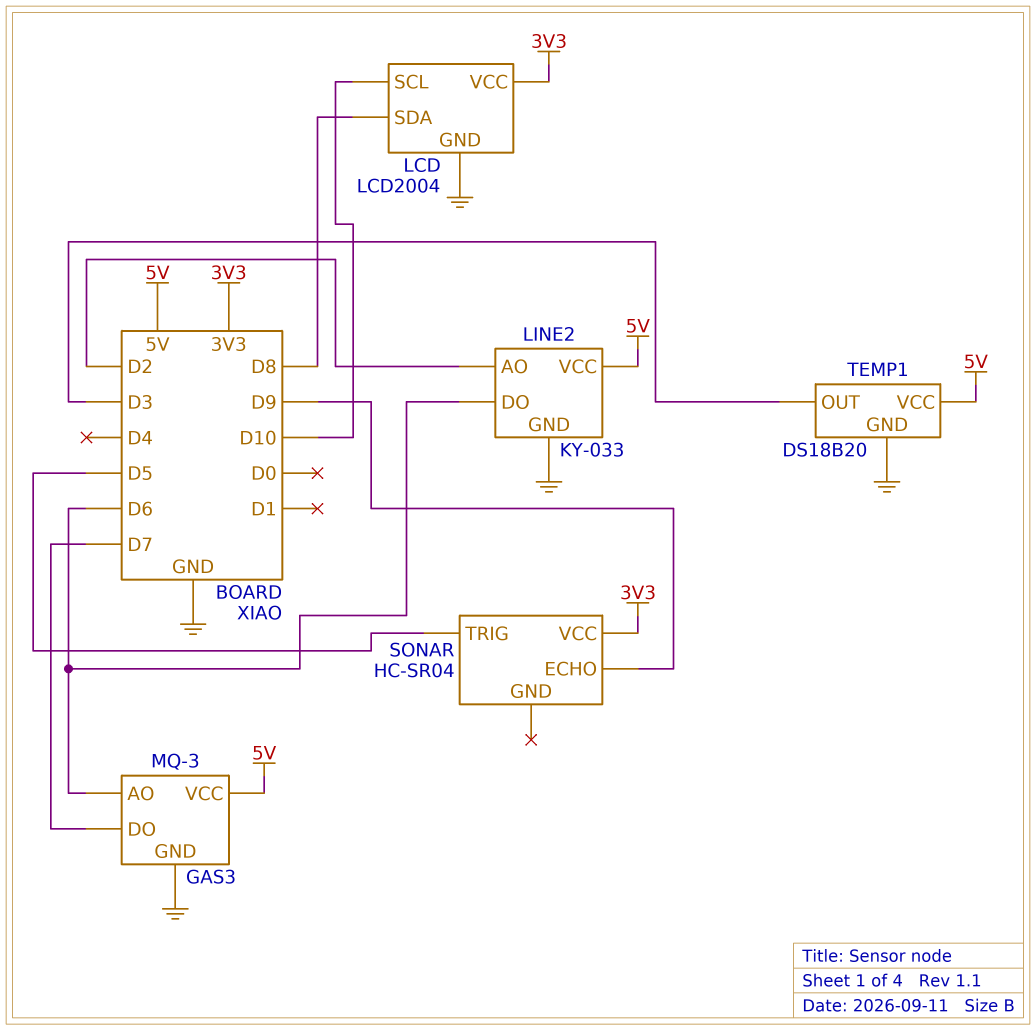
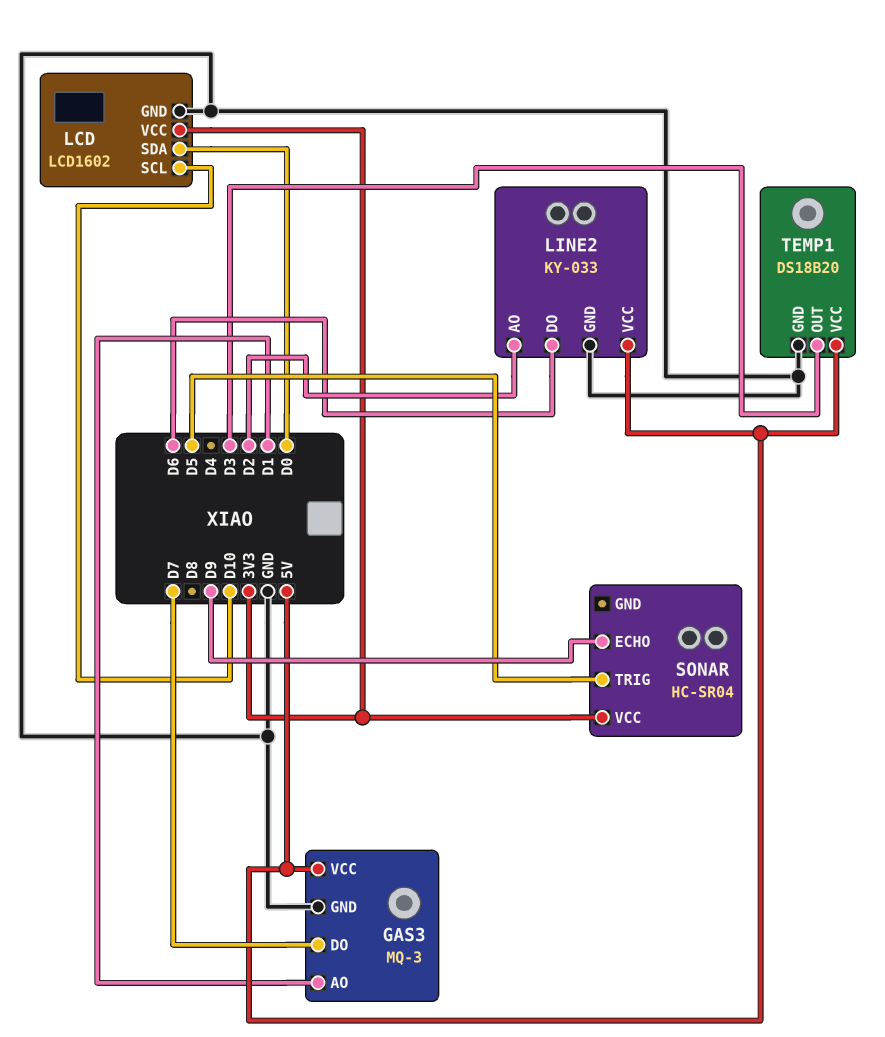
GAS3 pin AO: D6 -> D1
LCD: LCD2004 -> LCD1602
LCD pin SDA: D8 -> D0

